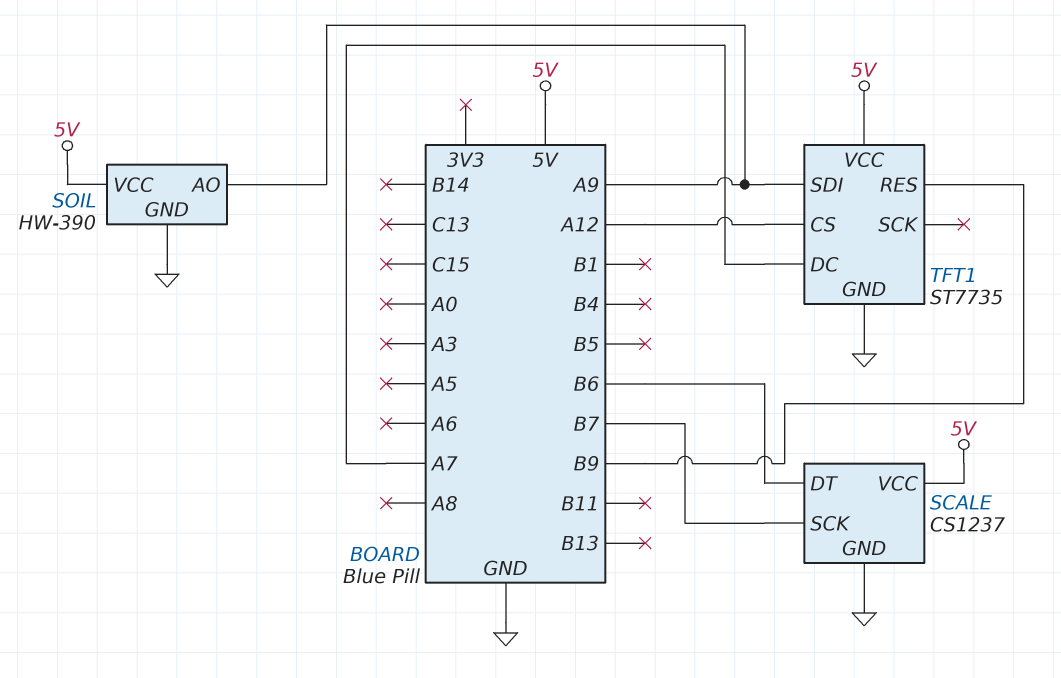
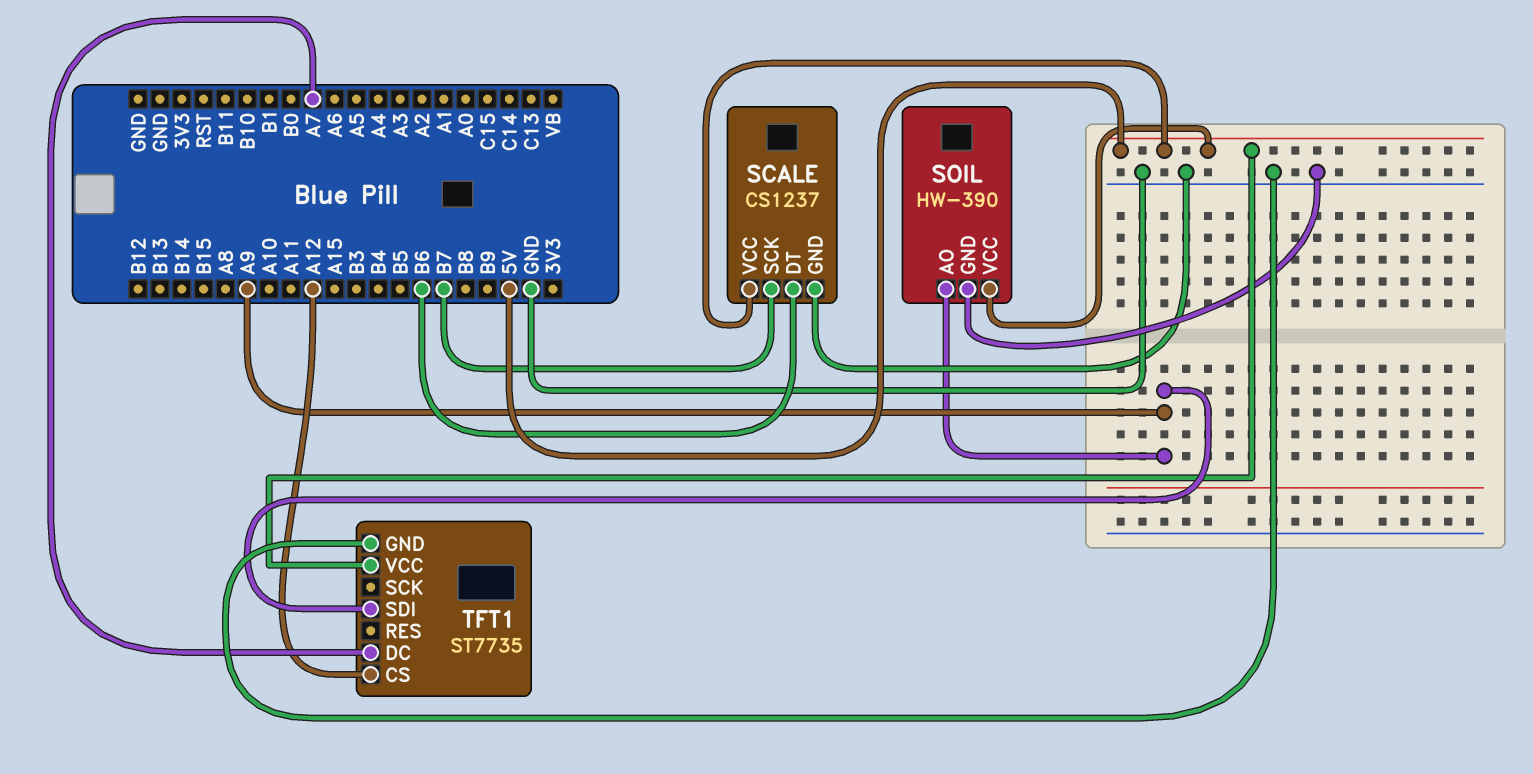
TFT1 pin RES: B9 -> none

